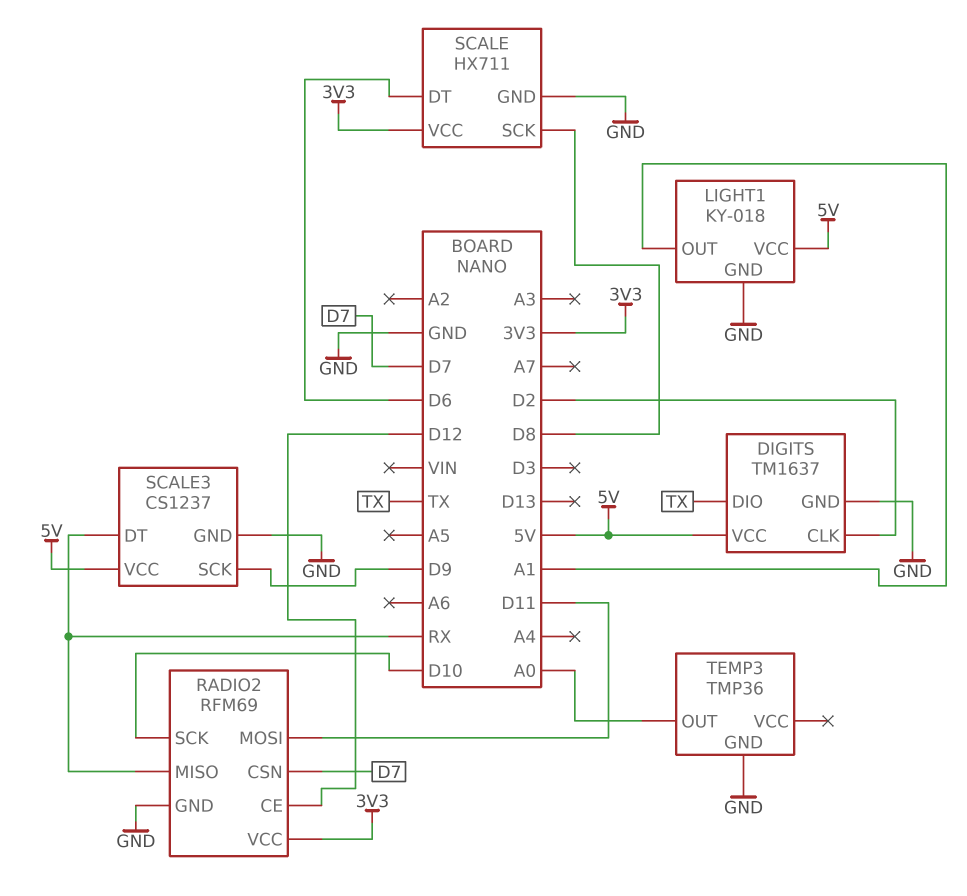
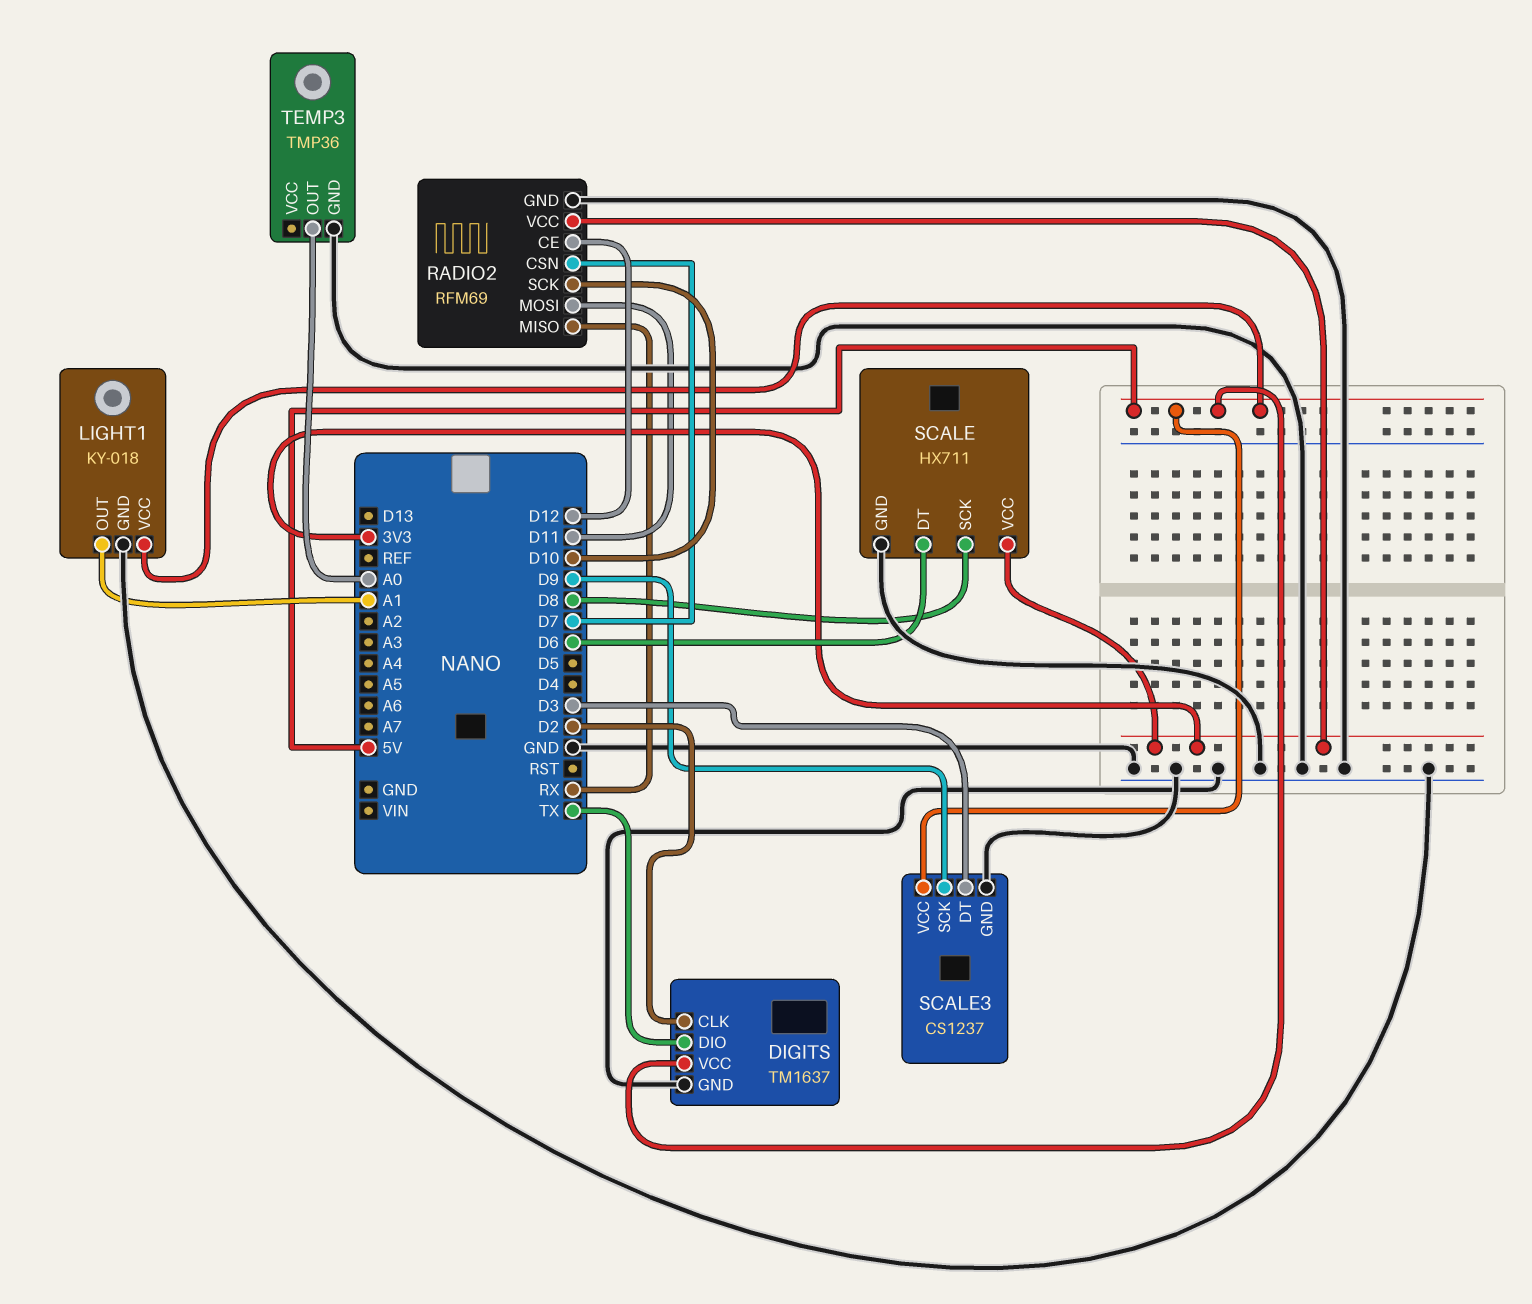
SCALE3 pin DT: RX -> D3

